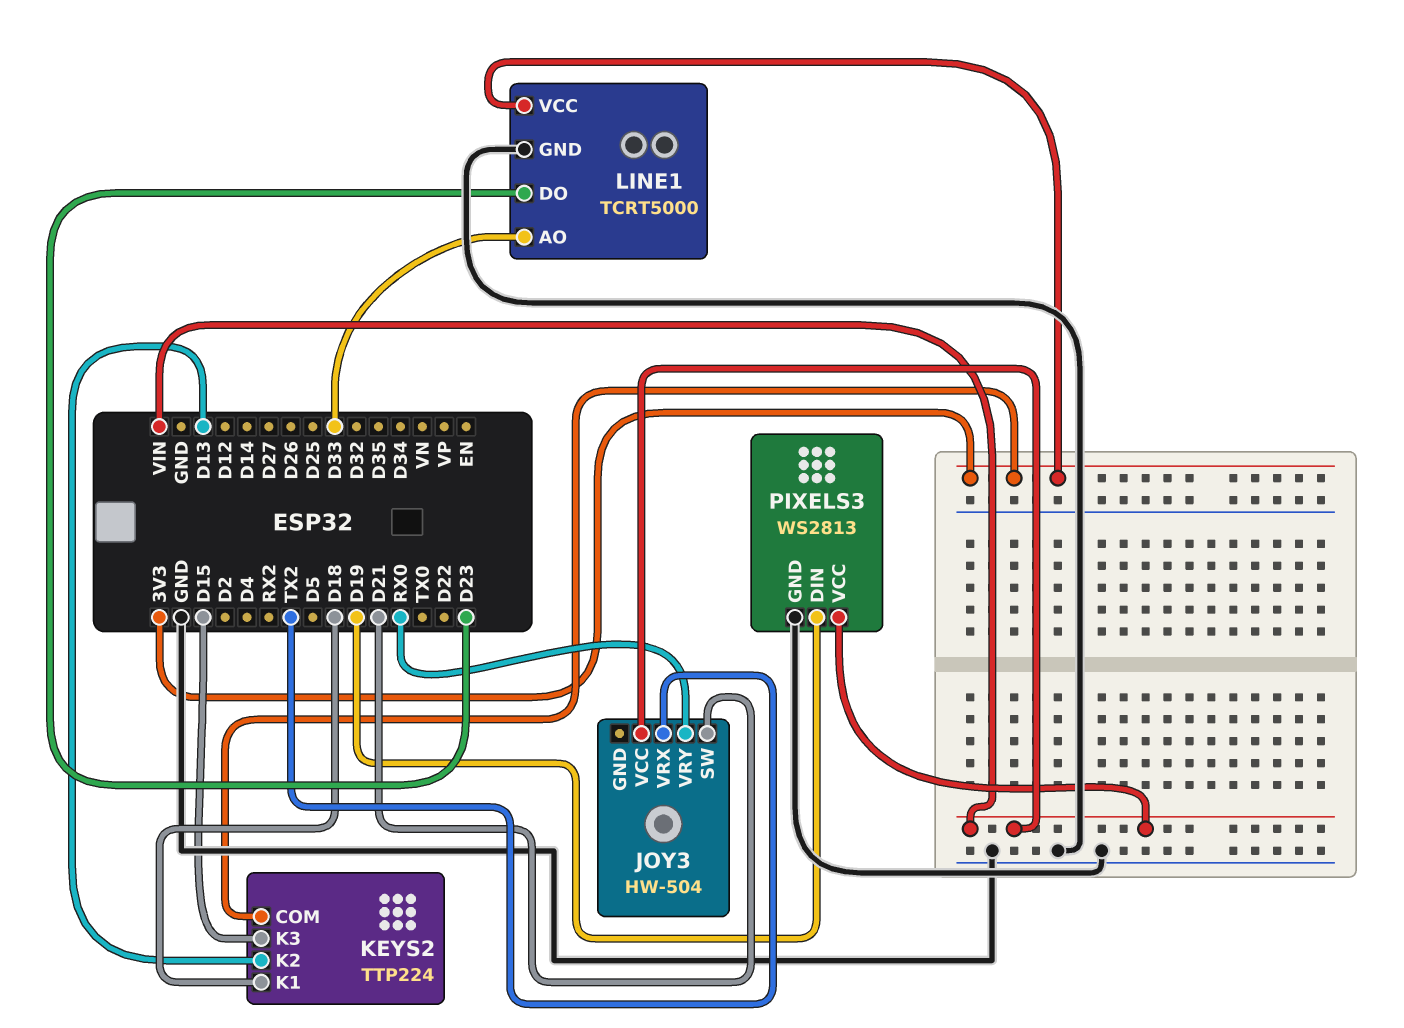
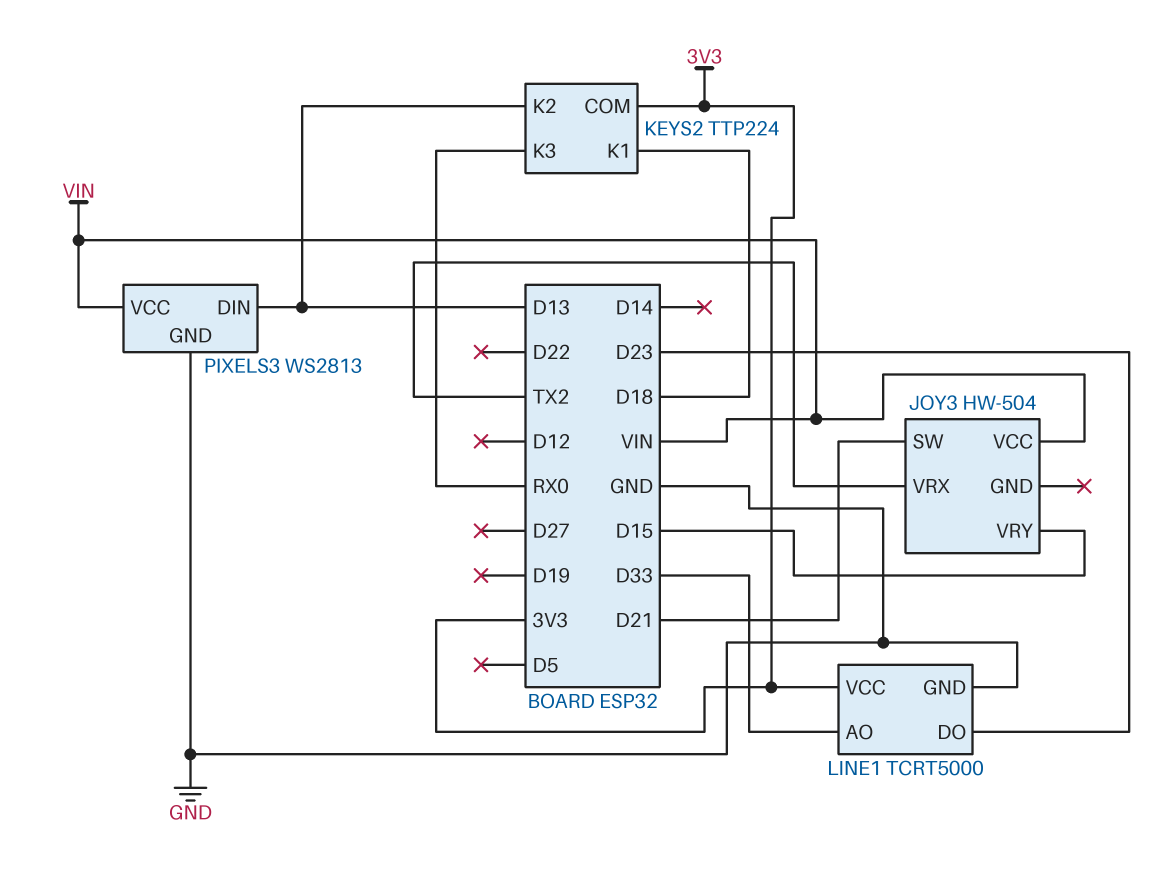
JOY3 pin VRY: RX0 -> D15
KEYS2 pin K3: D15 -> RX0
PIXELS3 pin DIN: D19 -> D13

